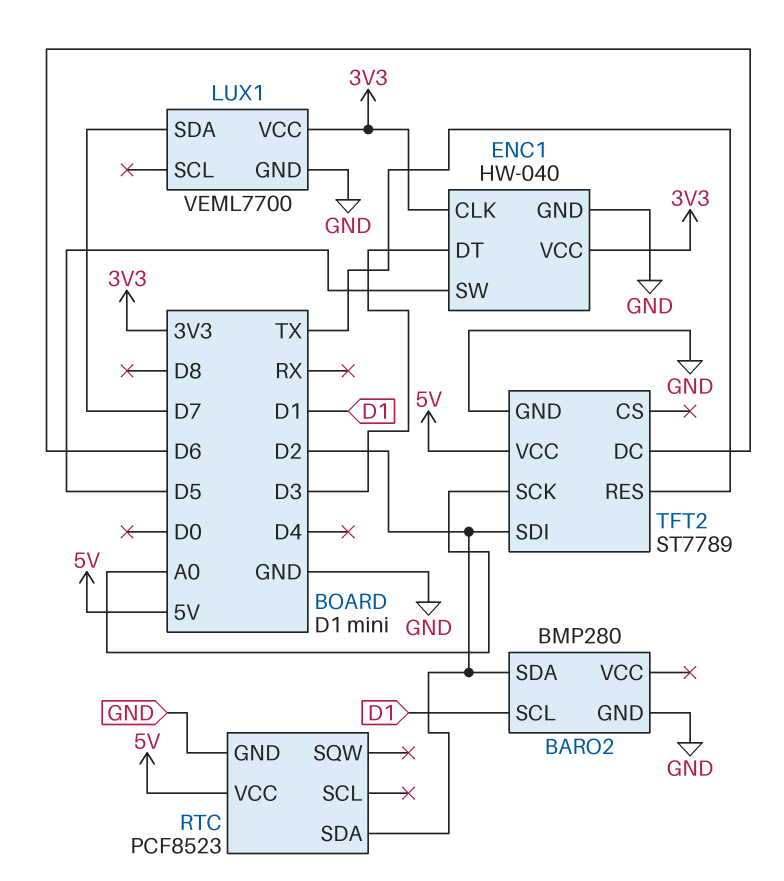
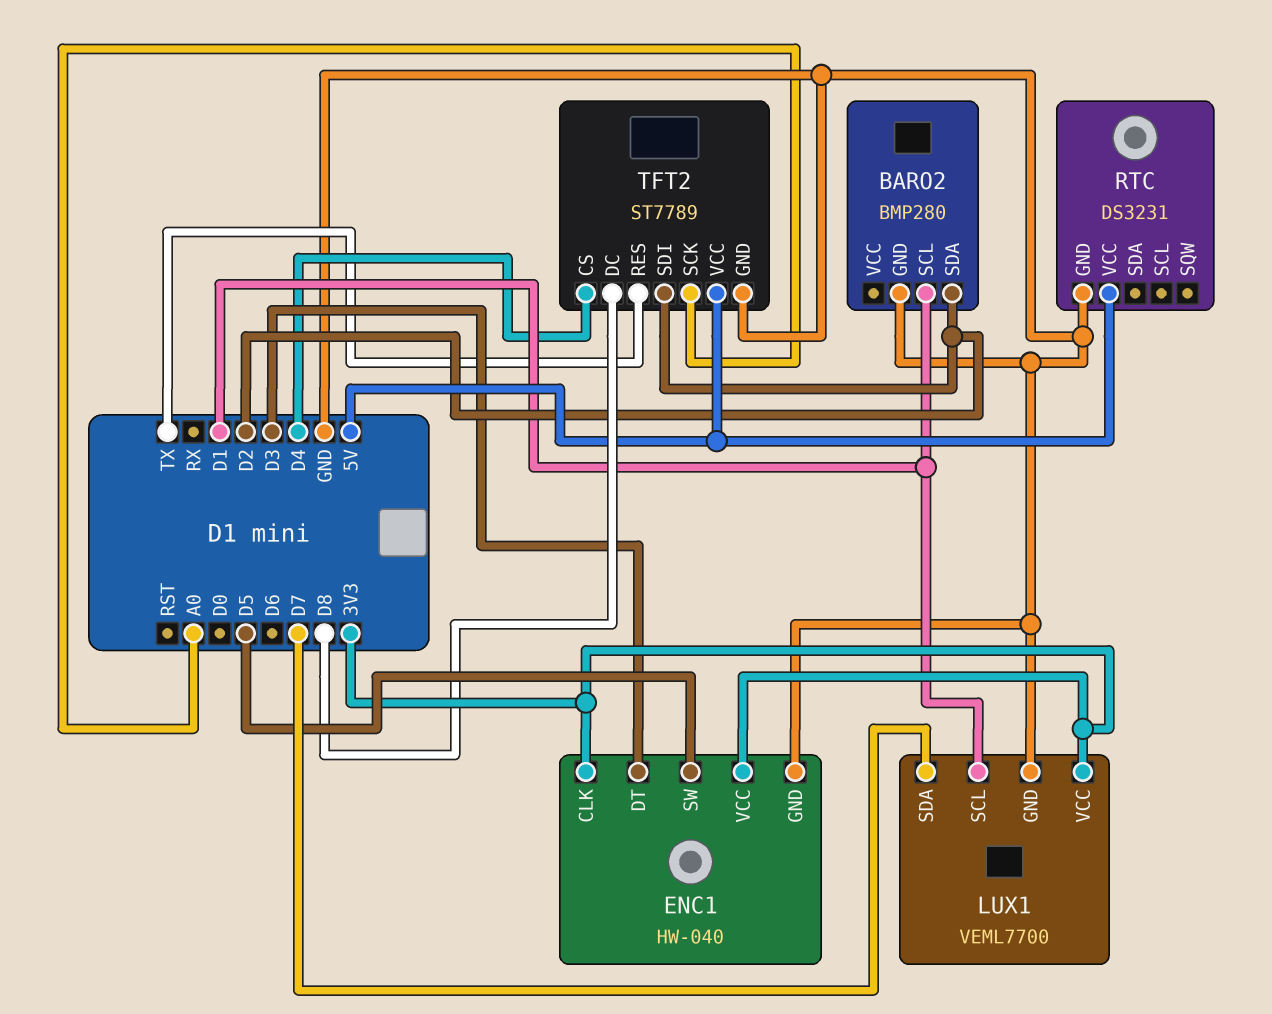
LUX1 pin SCL: none -> D1
RTC: PCF8523 -> DS3231
RTC pin SDA: D2 -> none
TFT2 pin CS: none -> D4
TFT2 pin DC: D6 -> D8

